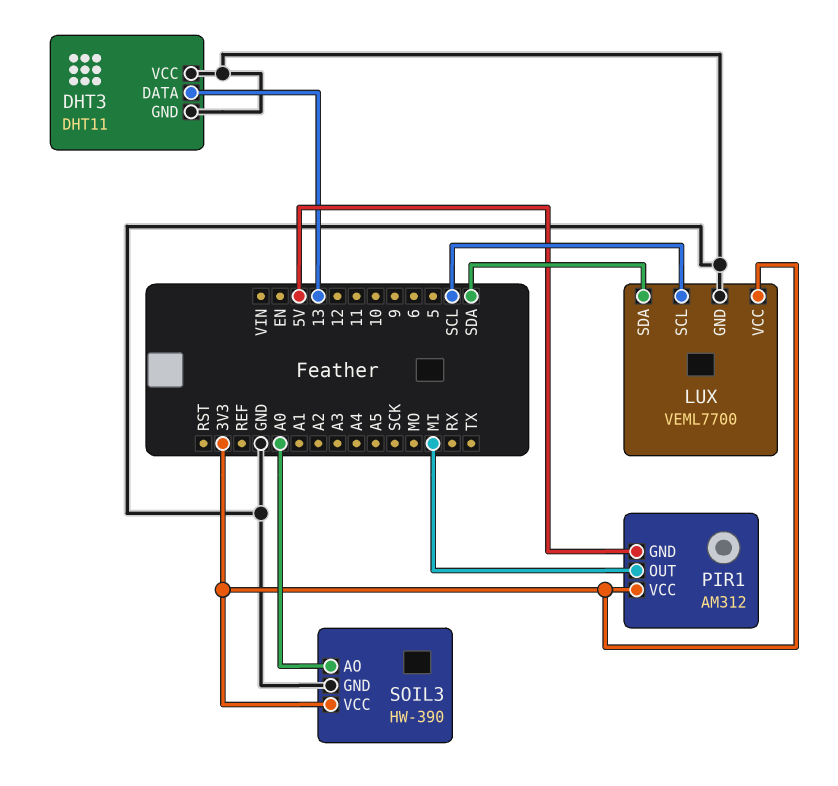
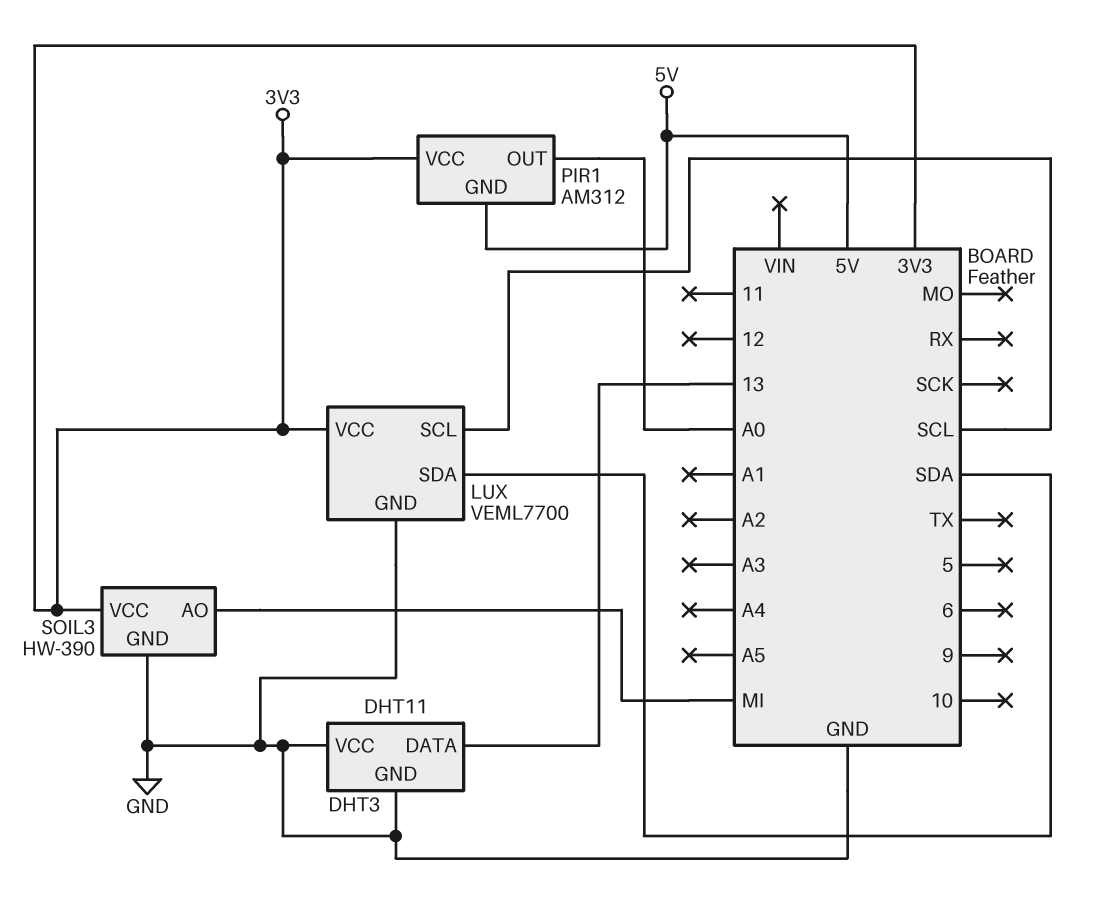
PIR1 pin OUT: MI -> A0
SOIL3 pin AO: A0 -> MI

